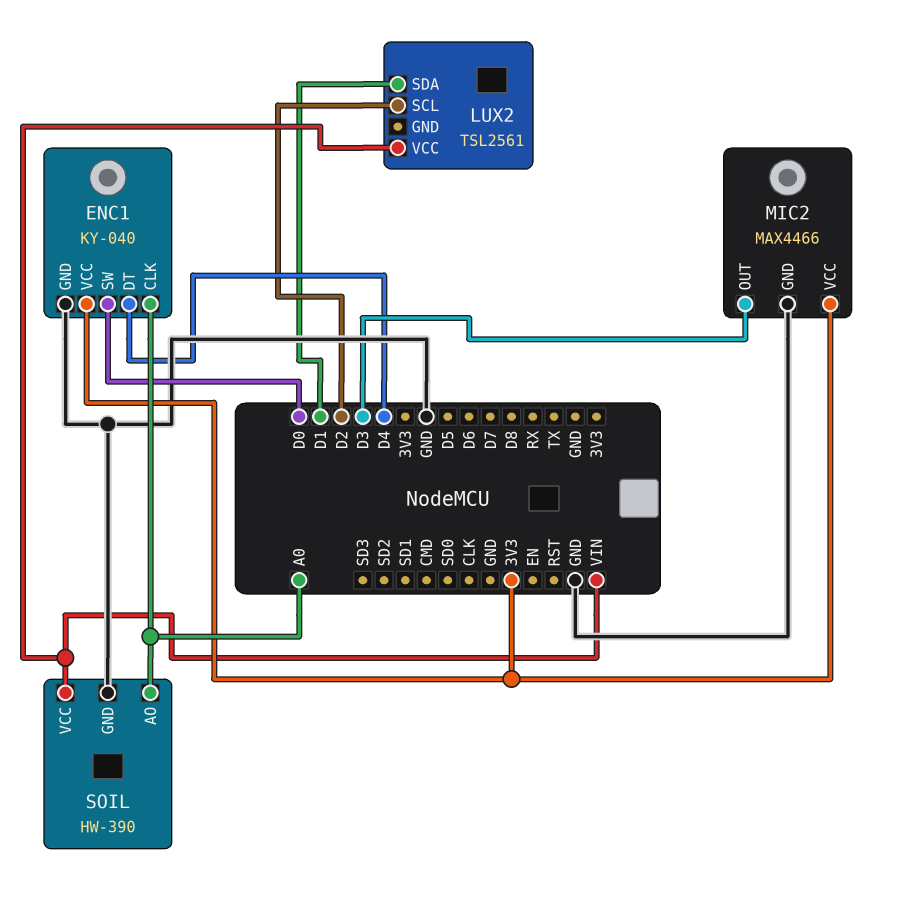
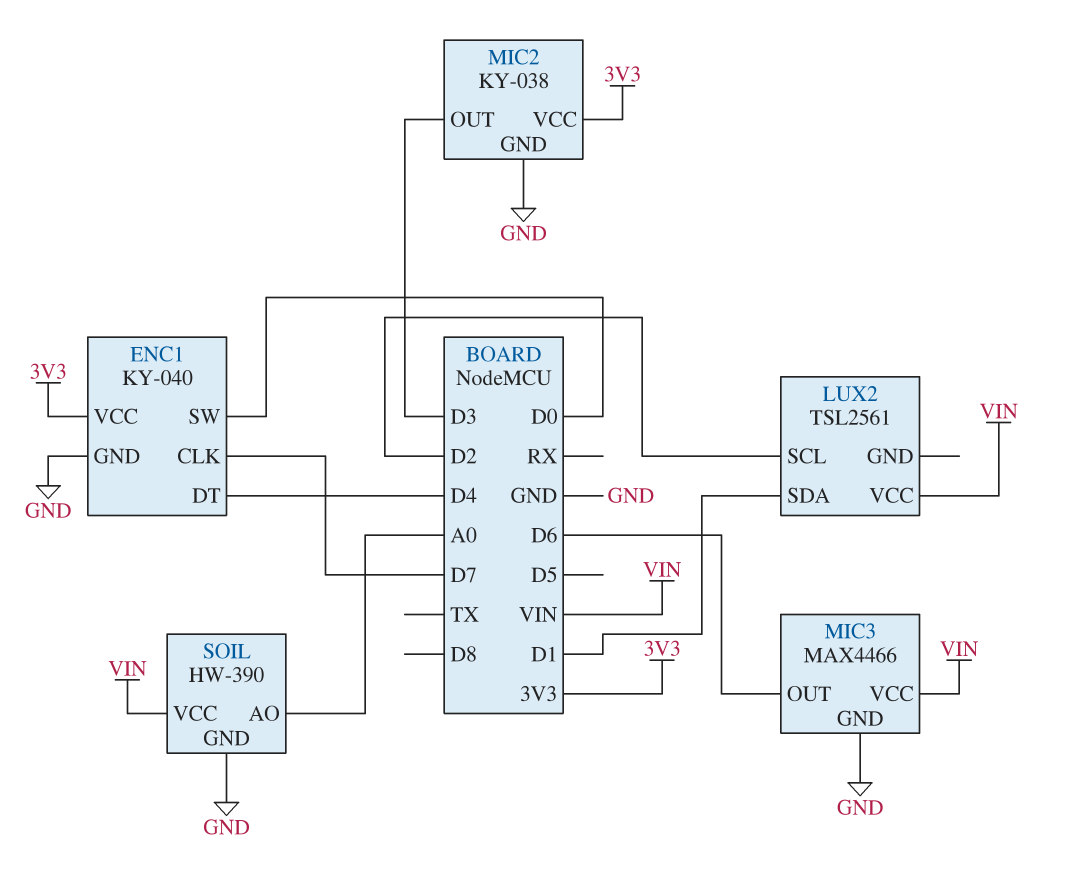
ENC1 pin CLK: A0 -> D7
MIC2: MAX4466 -> KY-038
MIC3: none -> MAX4466
MIC3 pin GND: none -> GND
MIC3 pin OUT: none -> D6
MIC3 pin VCC: none -> VIN

